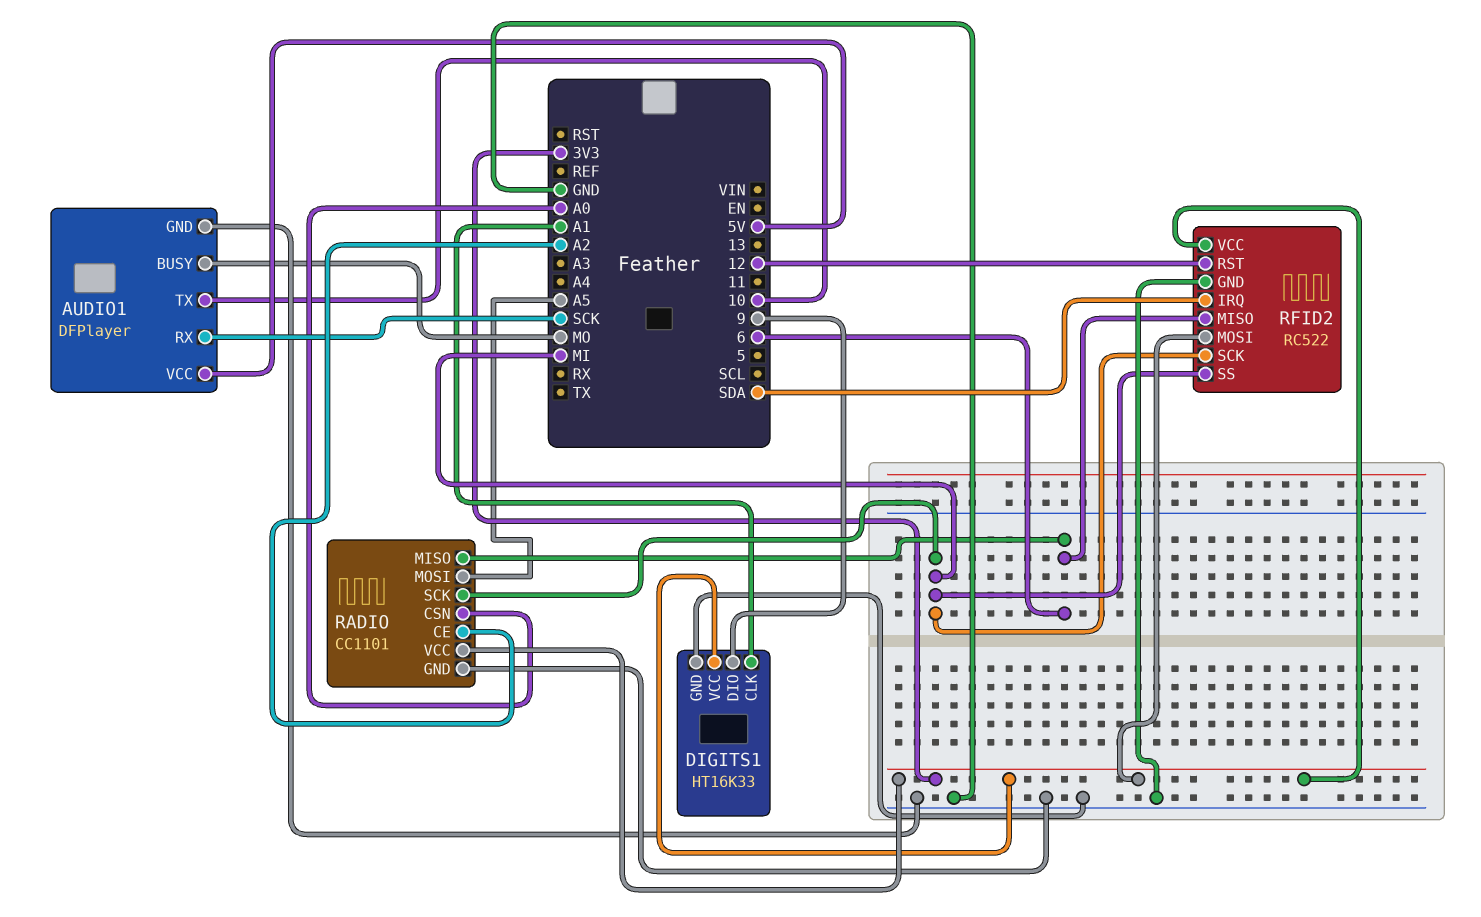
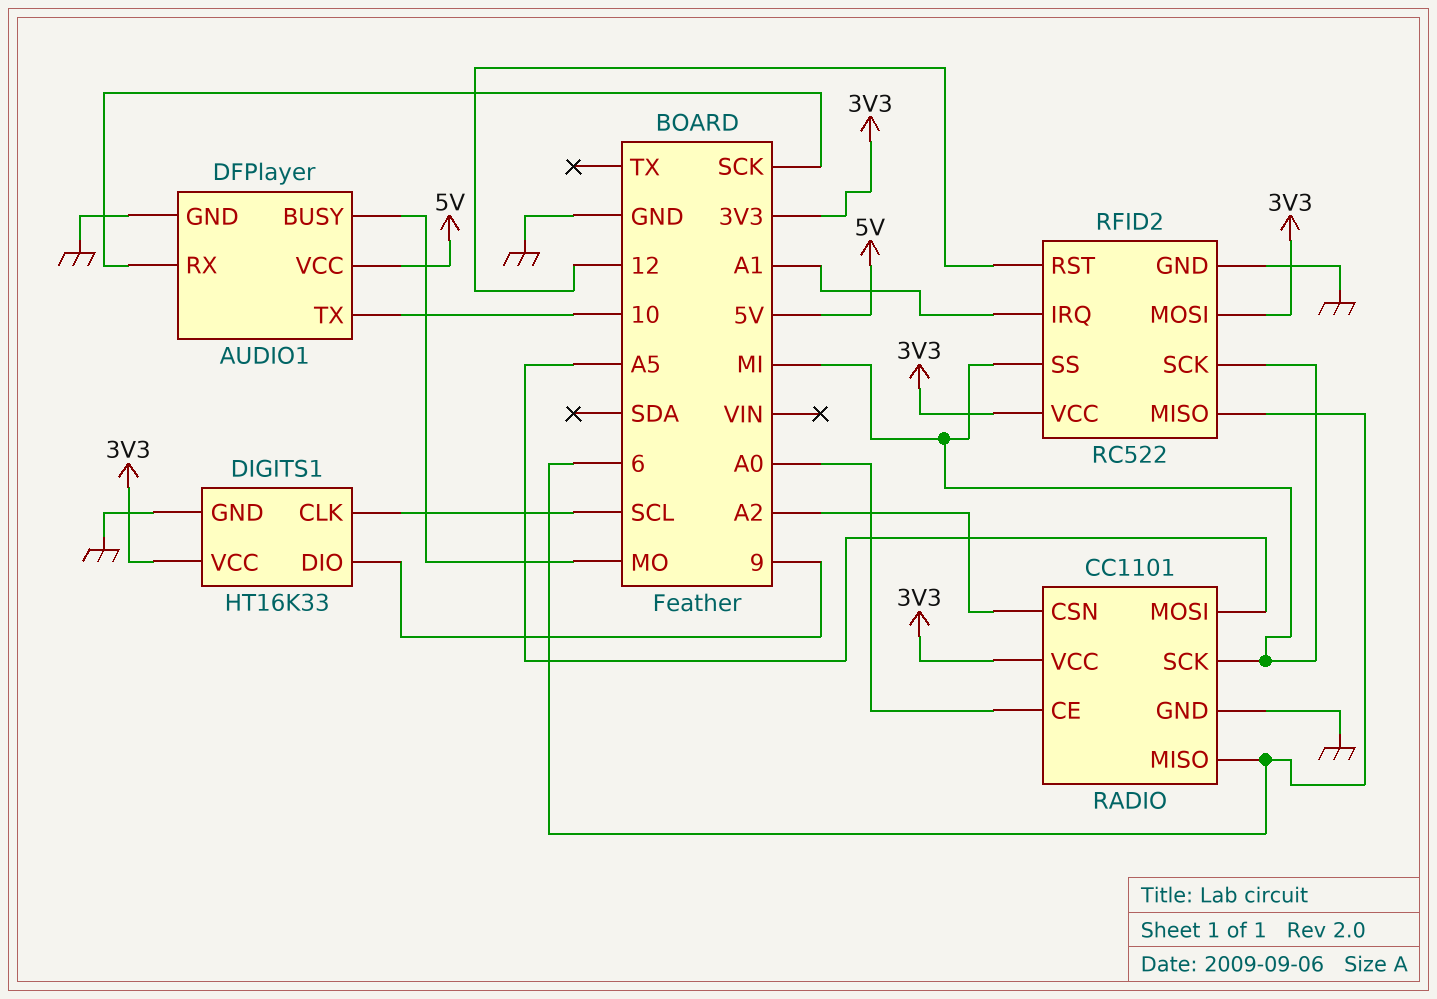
DIGITS1 pin CLK: A1 -> SCL
RADIO pin CE: A2 -> A0
RADIO pin CSN: A0 -> A2
RFID2 pin IRQ: SDA -> A1

